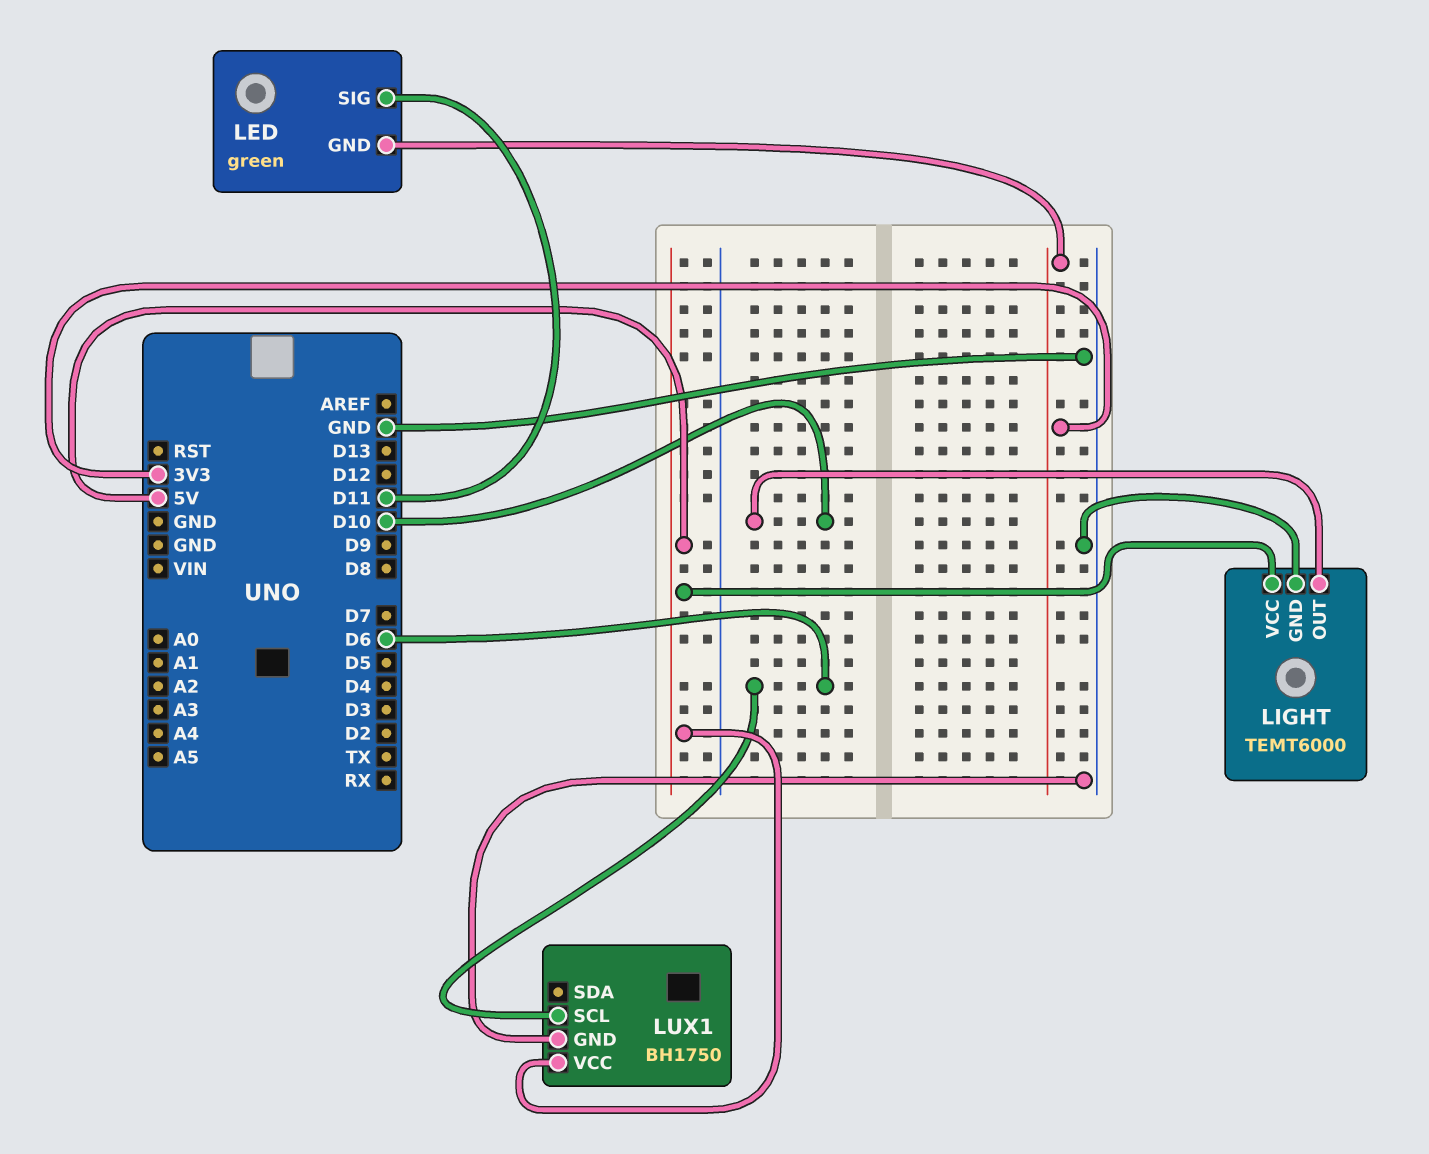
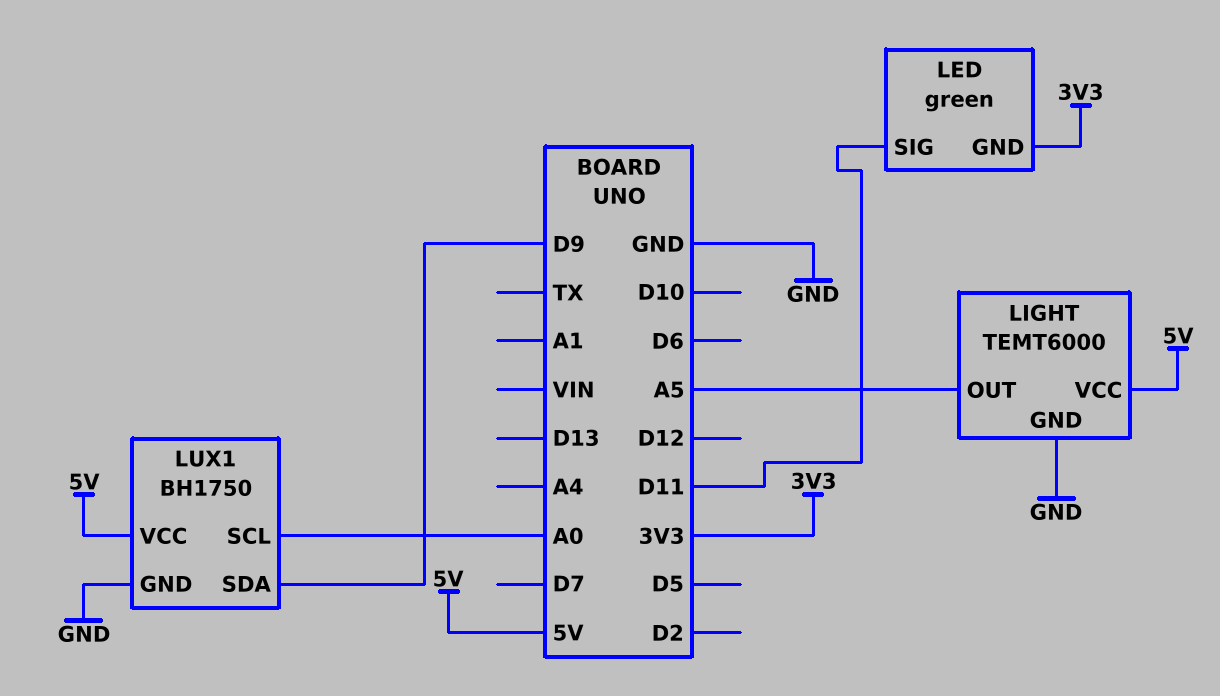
LIGHT pin OUT: D10 -> A5
LUX1 pin SCL: D6 -> A0
LUX1 pin SDA: none -> D9

